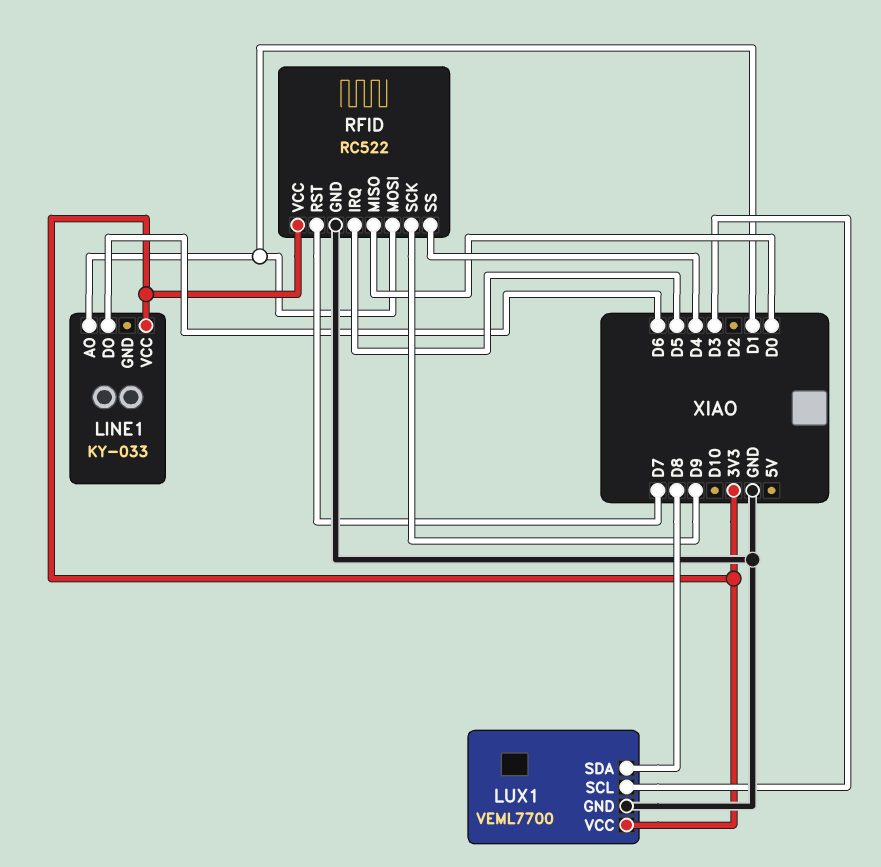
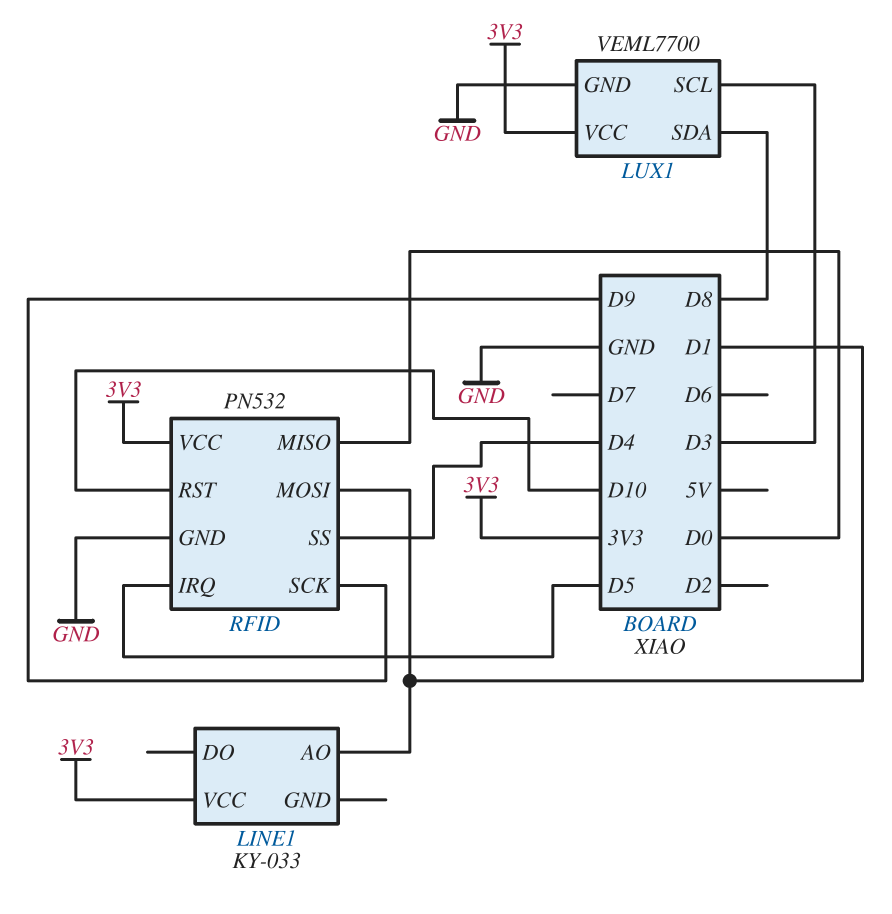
LINE1 pin DO: D6 -> none
RFID: RC522 -> PN532
RFID pin RST: D7 -> D10

